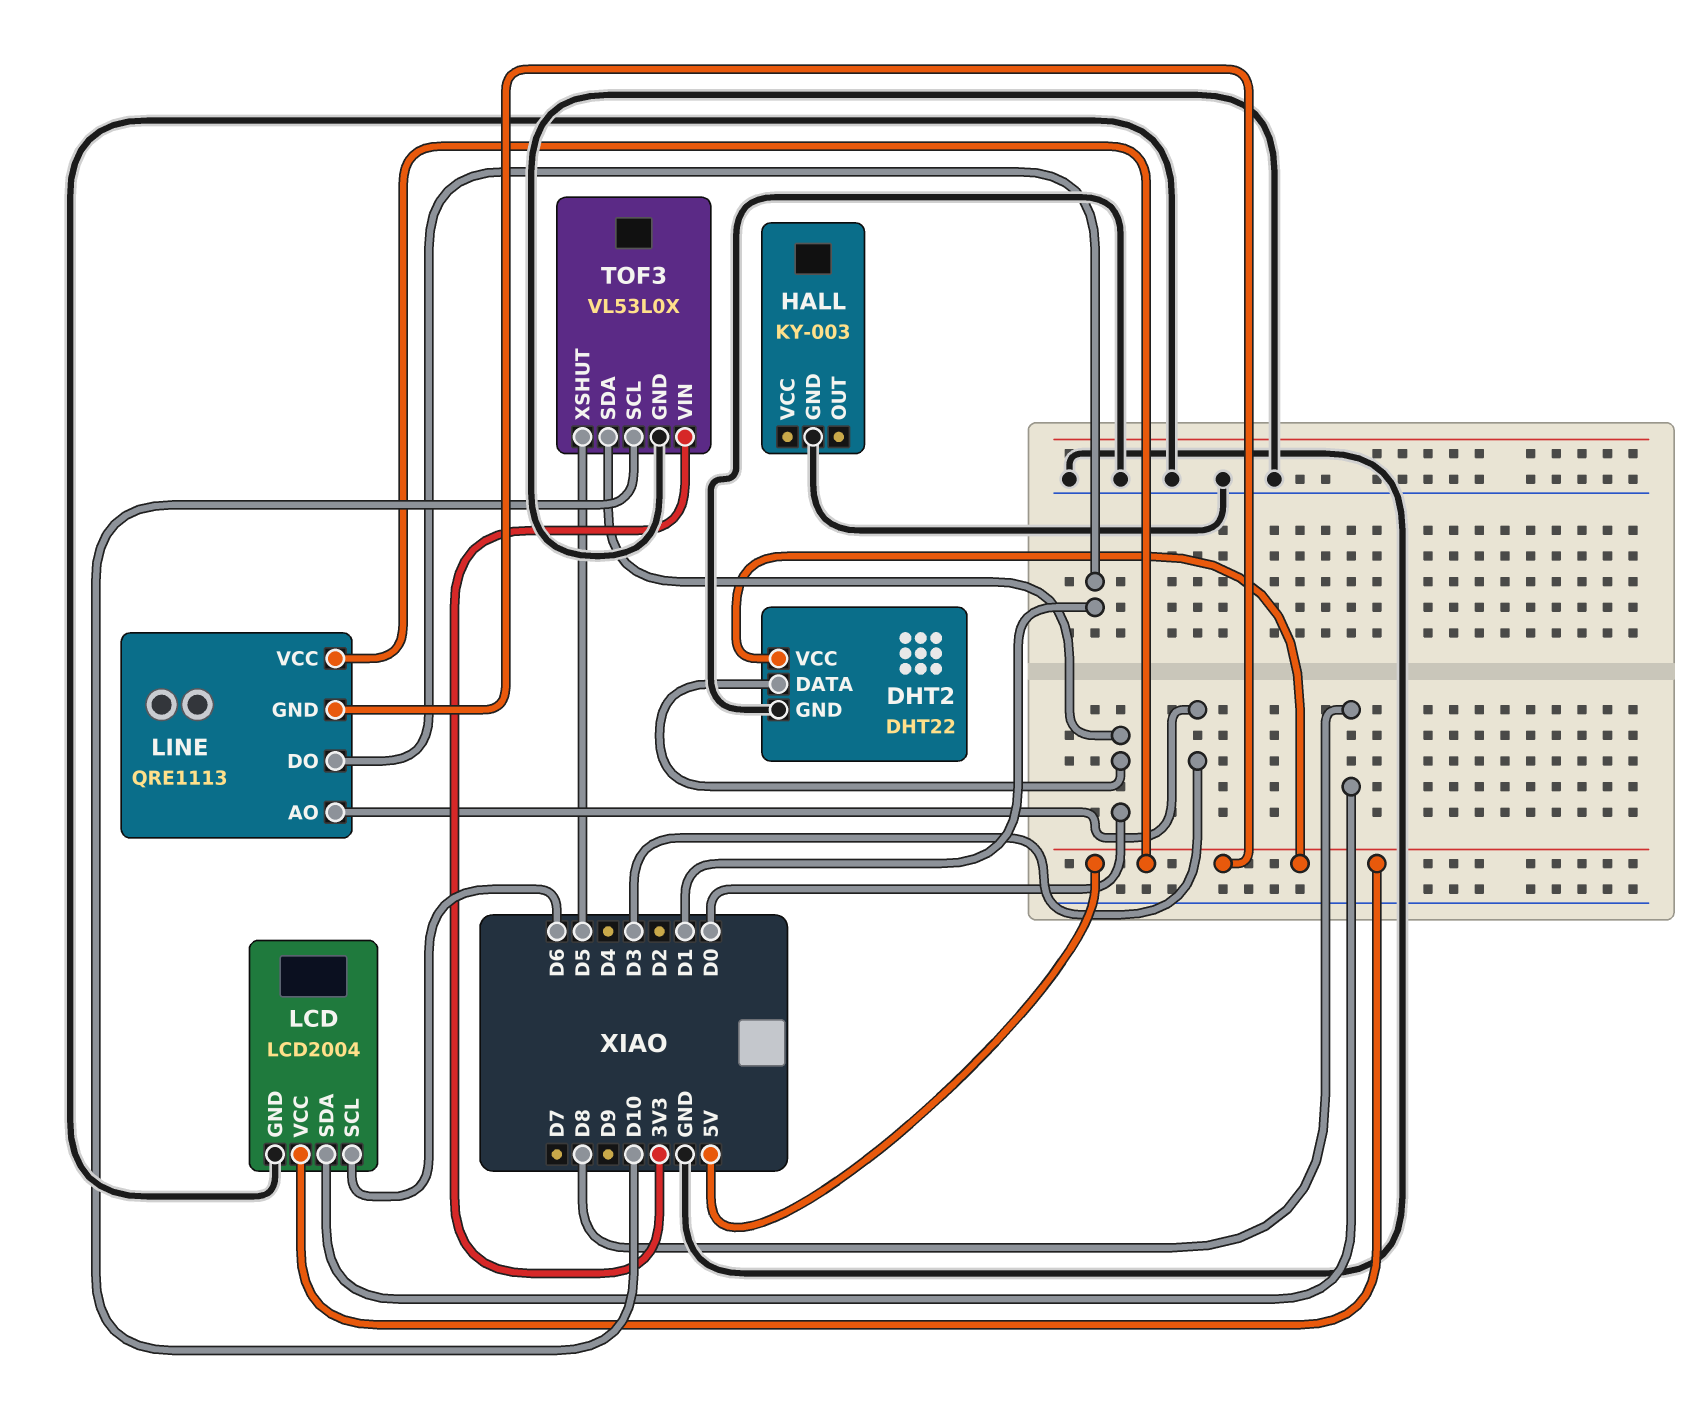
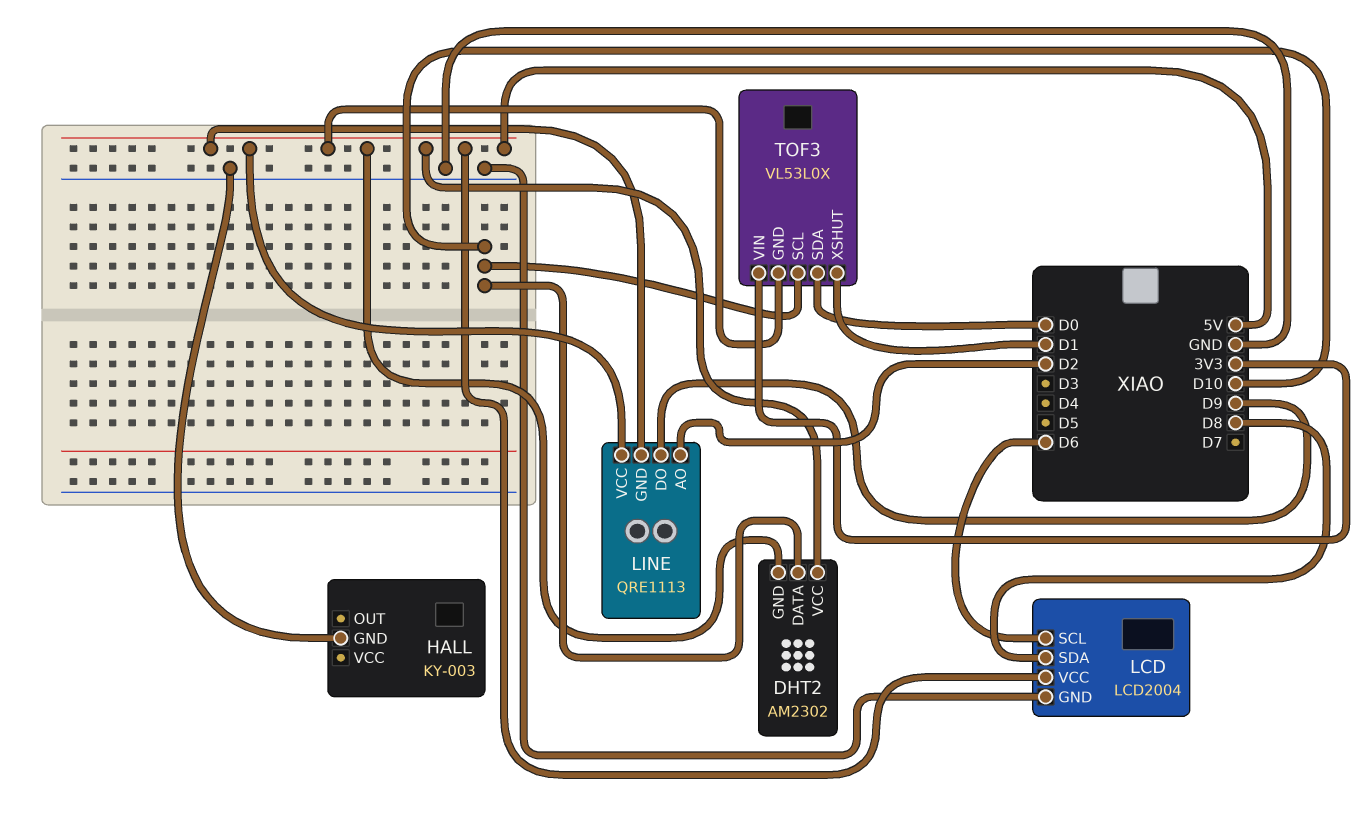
DHT2: DHT22 -> AM2302
DHT2 pin DATA: D0 -> D10
DHT2 pin GND: GND -> 5V
LINE pin AO: D3 -> D2
LINE pin DO: D1 -> D9
TOF3 pin GND: GND -> 5V
TOF3 pin XSHUT: D5 -> D1

